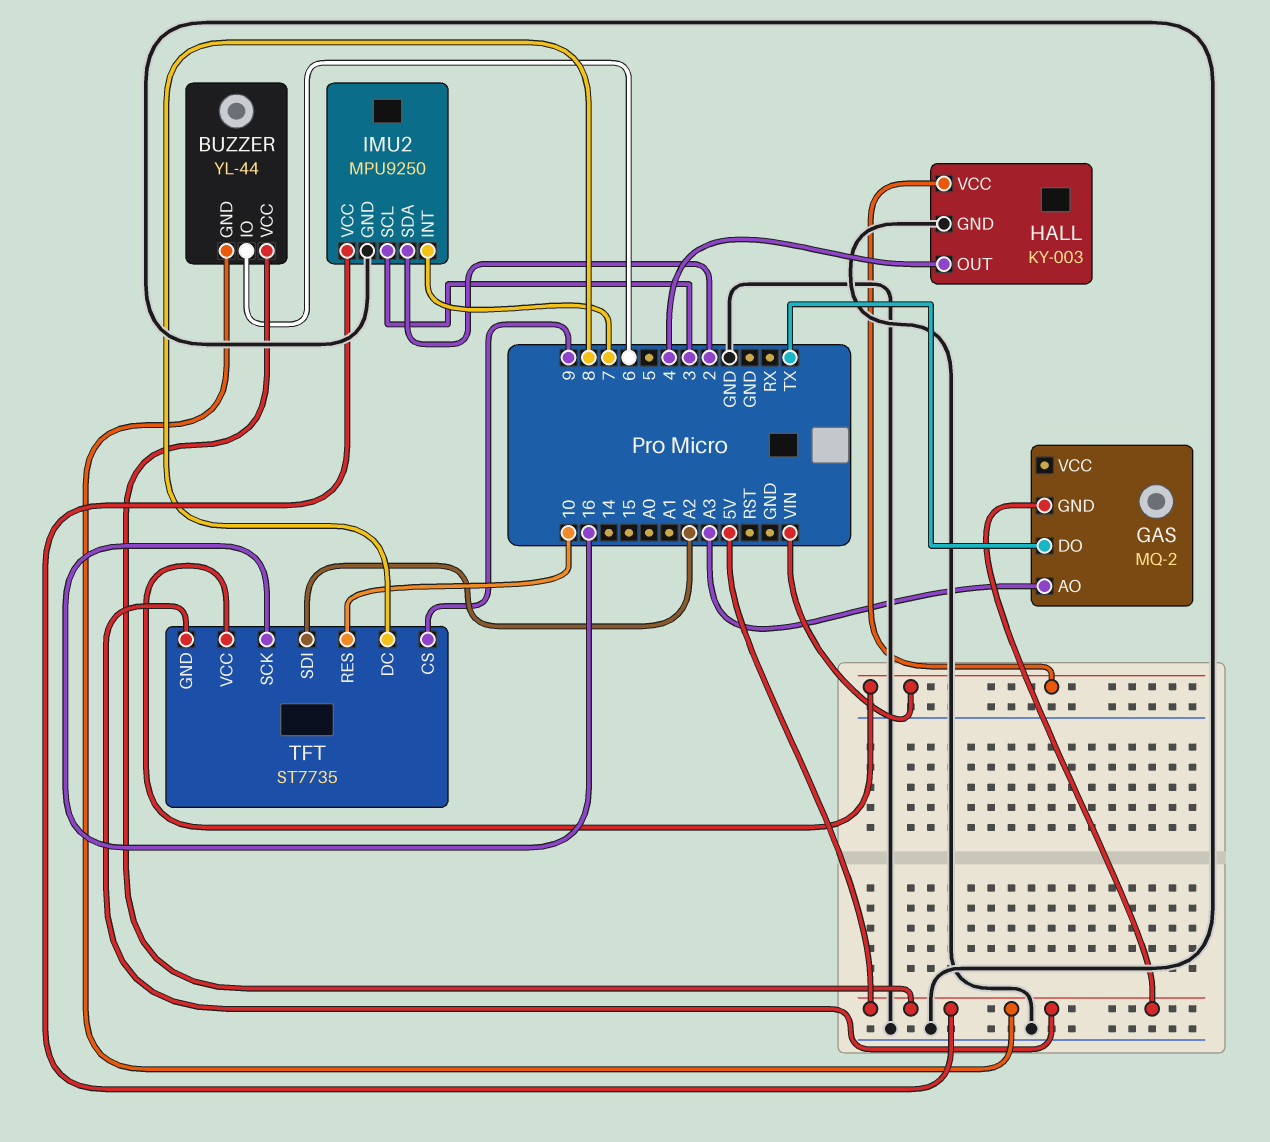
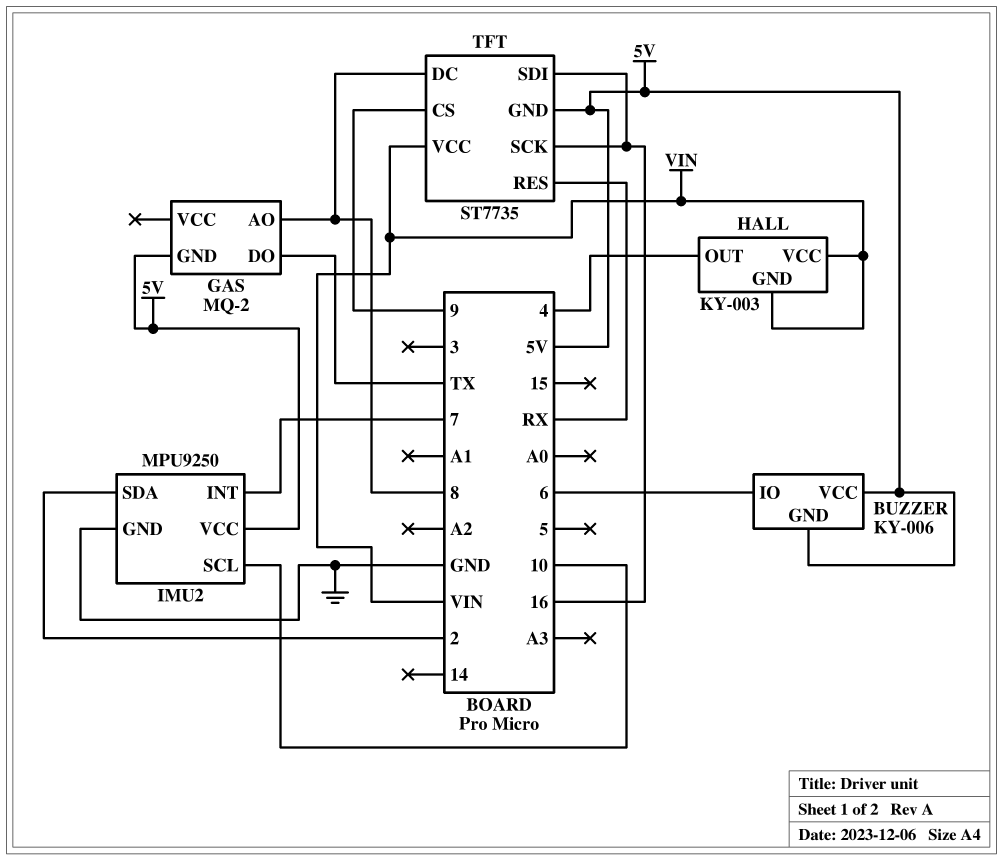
BUZZER: YL-44 -> KY-006
GAS pin AO: A3 -> 8
HALL pin GND: GND -> VIN
IMU2 pin SCL: 3 -> 10
TFT pin RES: 10 -> RX
TFT pin SDI: A2 -> 16

